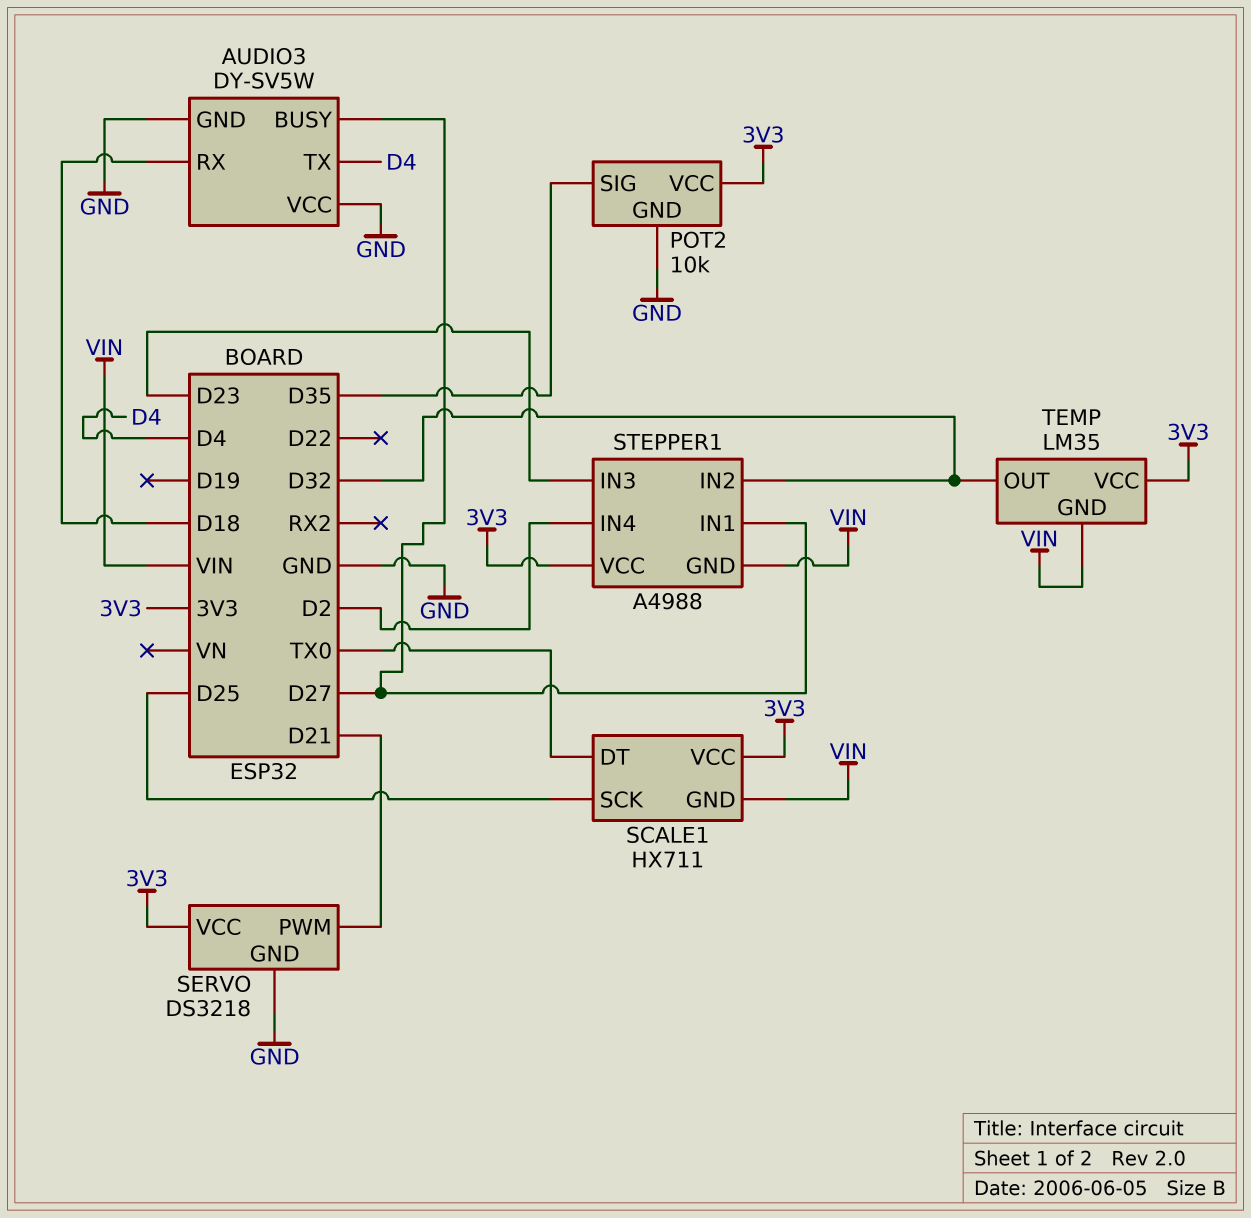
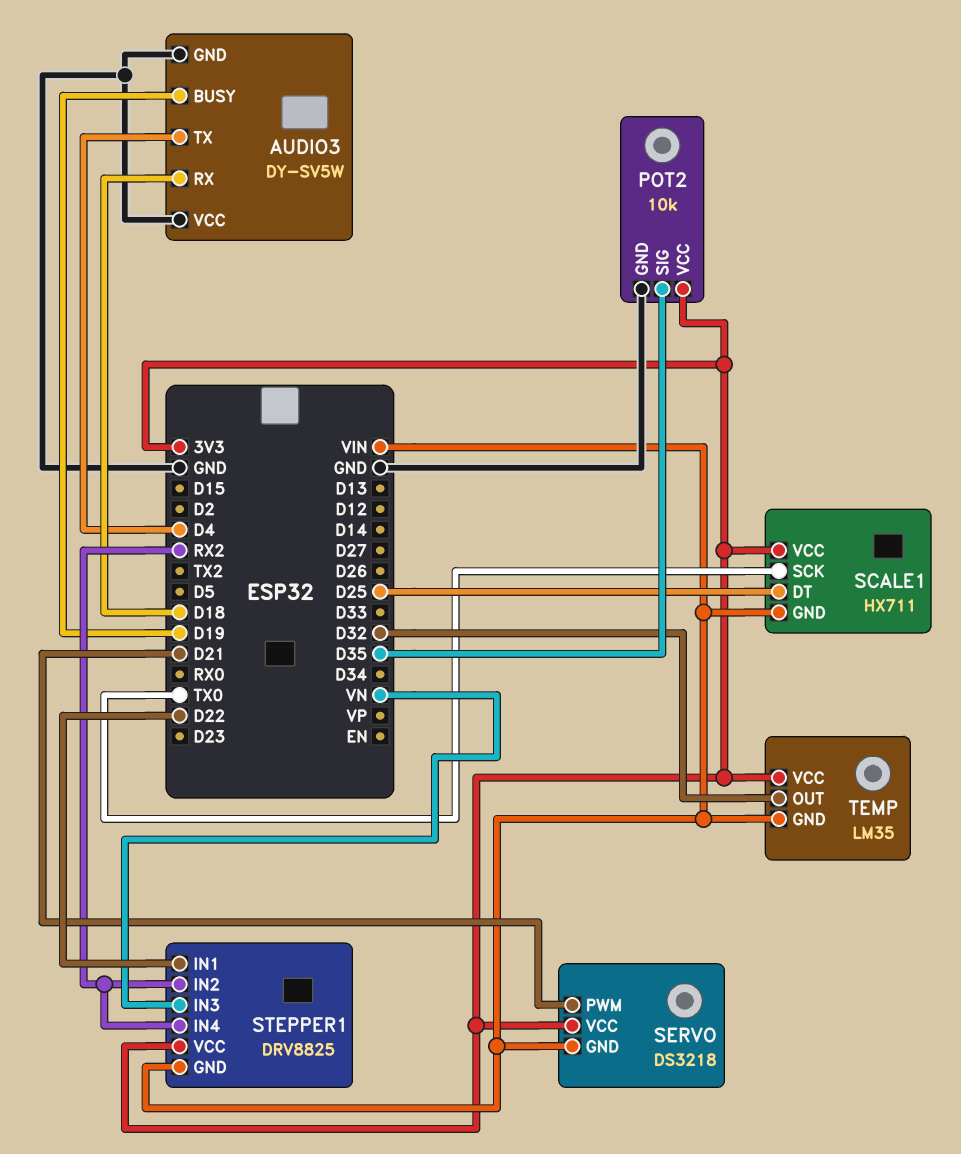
AUDIO3 pin BUSY: D27 -> D19
SCALE1 pin DT: TX0 -> D25
SCALE1 pin SCK: D25 -> TX0
SERVO pin GND: GND -> VIN
STEPPER1: A4988 -> DRV8825
STEPPER1 pin IN1: D27 -> D22
STEPPER1 pin IN2: D32 -> RX2
STEPPER1 pin IN3: D23 -> VN
STEPPER1 pin IN4: D2 -> RX2

